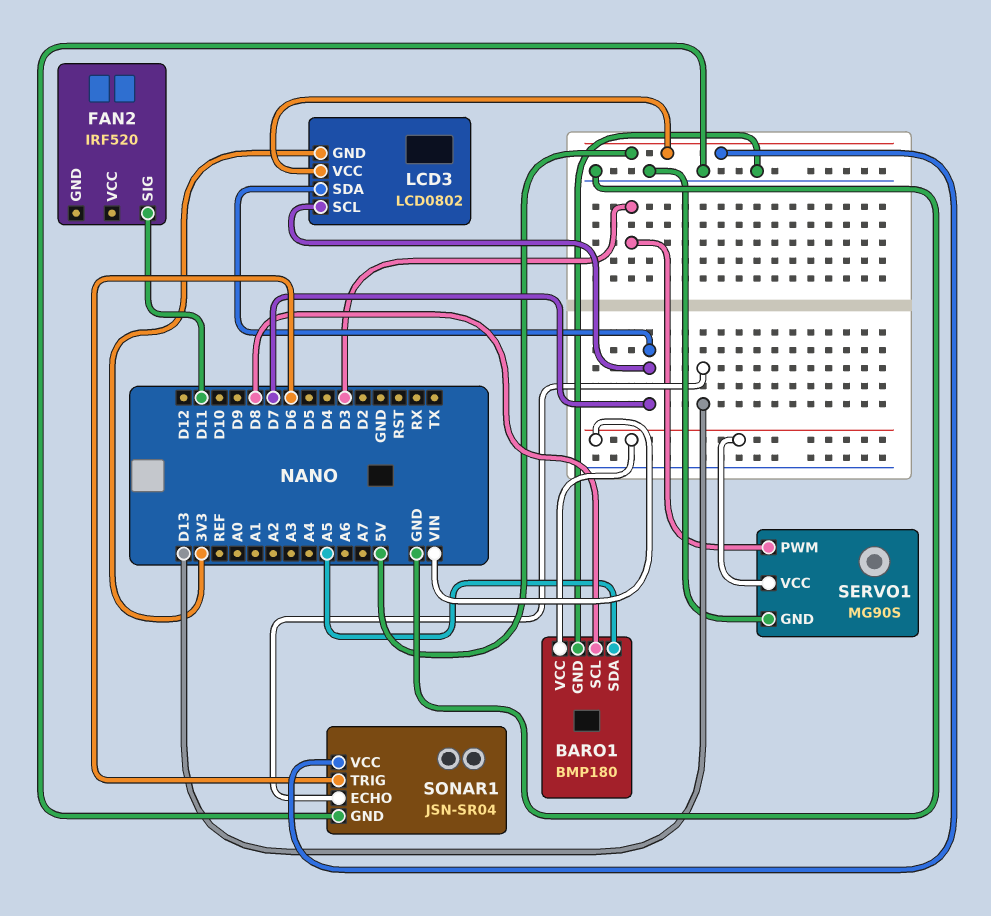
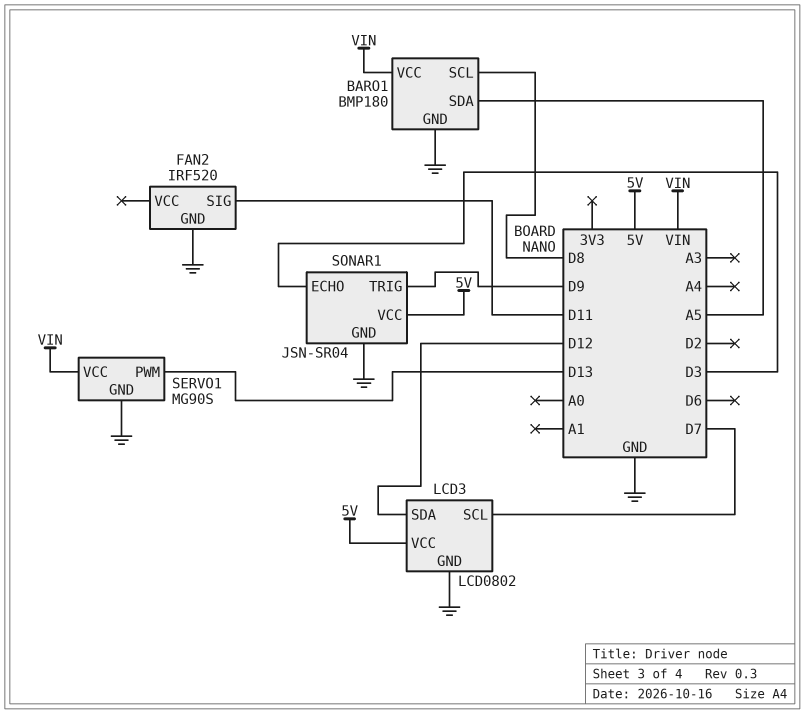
FAN2 pin GND: none -> GND
LCD3 pin GND: 3V3 -> GND
LCD3 pin SDA: D7 -> D12
SERVO1 pin PWM: D3 -> D13
SONAR1 pin ECHO: D13 -> D3
SONAR1 pin TRIG: D6 -> D9

